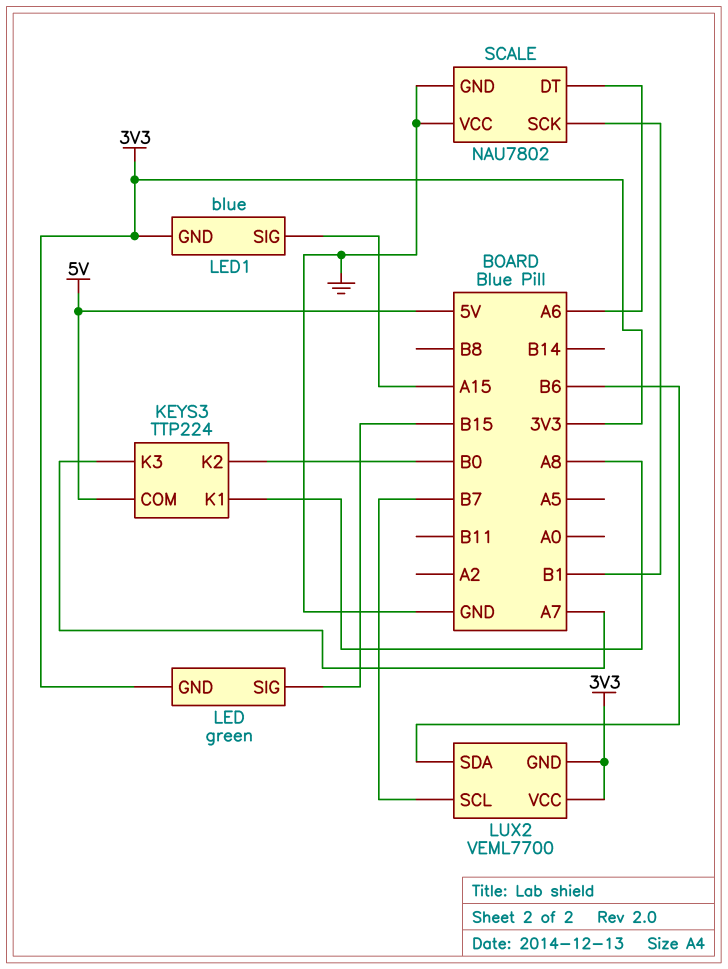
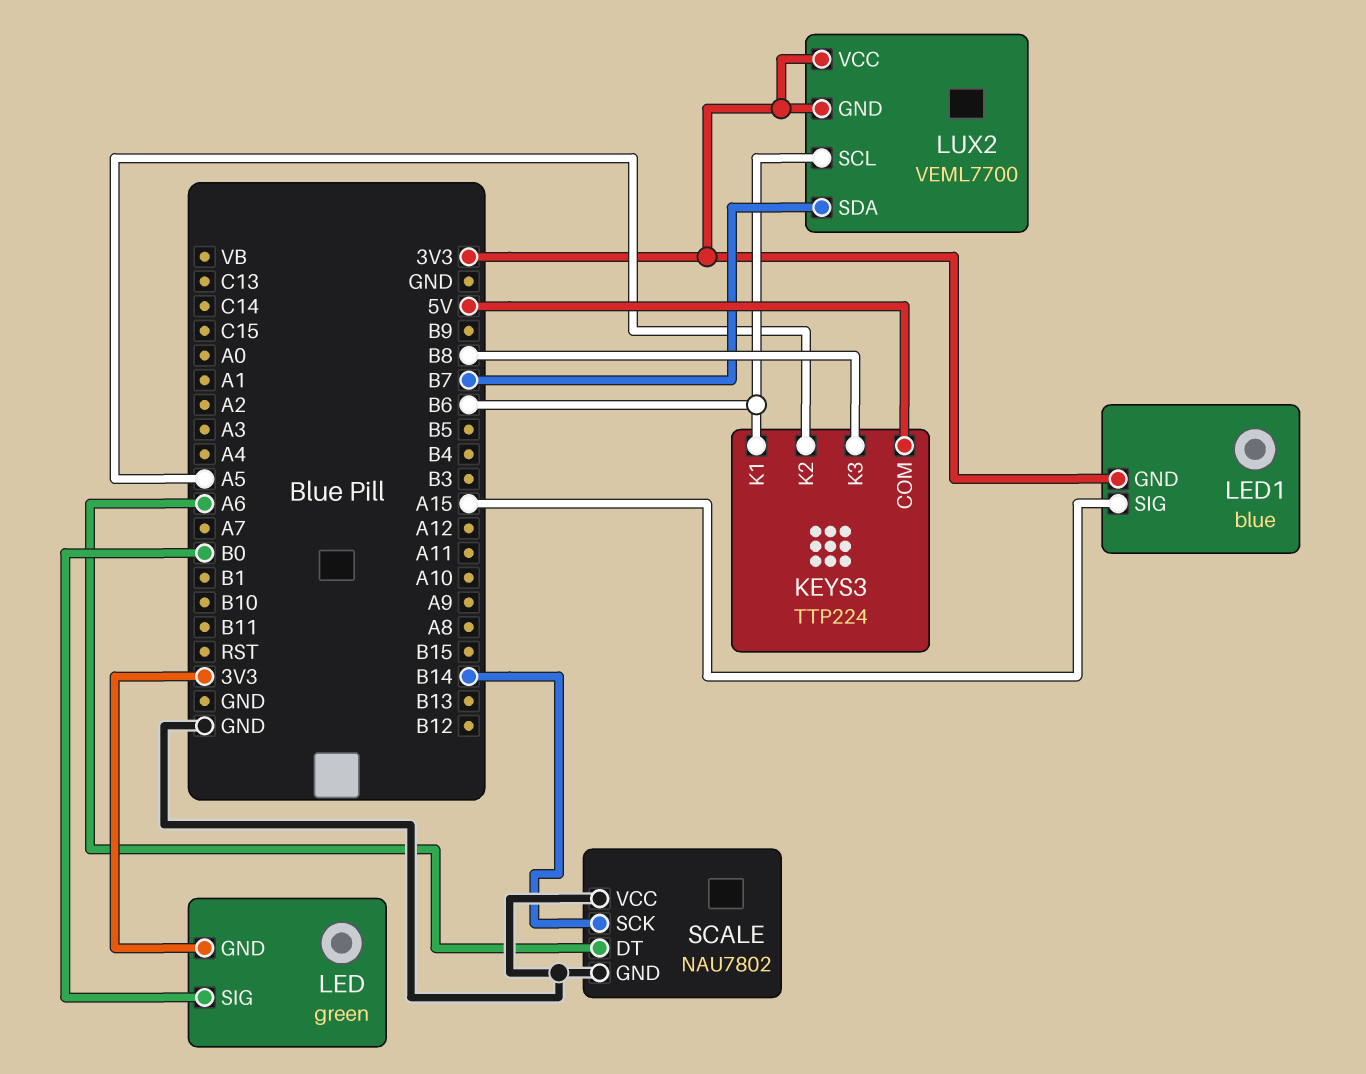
KEYS3 pin K1: A8 -> B6
KEYS3 pin K2: B0 -> A5
KEYS3 pin K3: A7 -> B8
LED pin SIG: B15 -> B0
LUX2 pin SCL: B7 -> B6
LUX2 pin SDA: B6 -> B7
SCALE pin SCK: B1 -> B14

